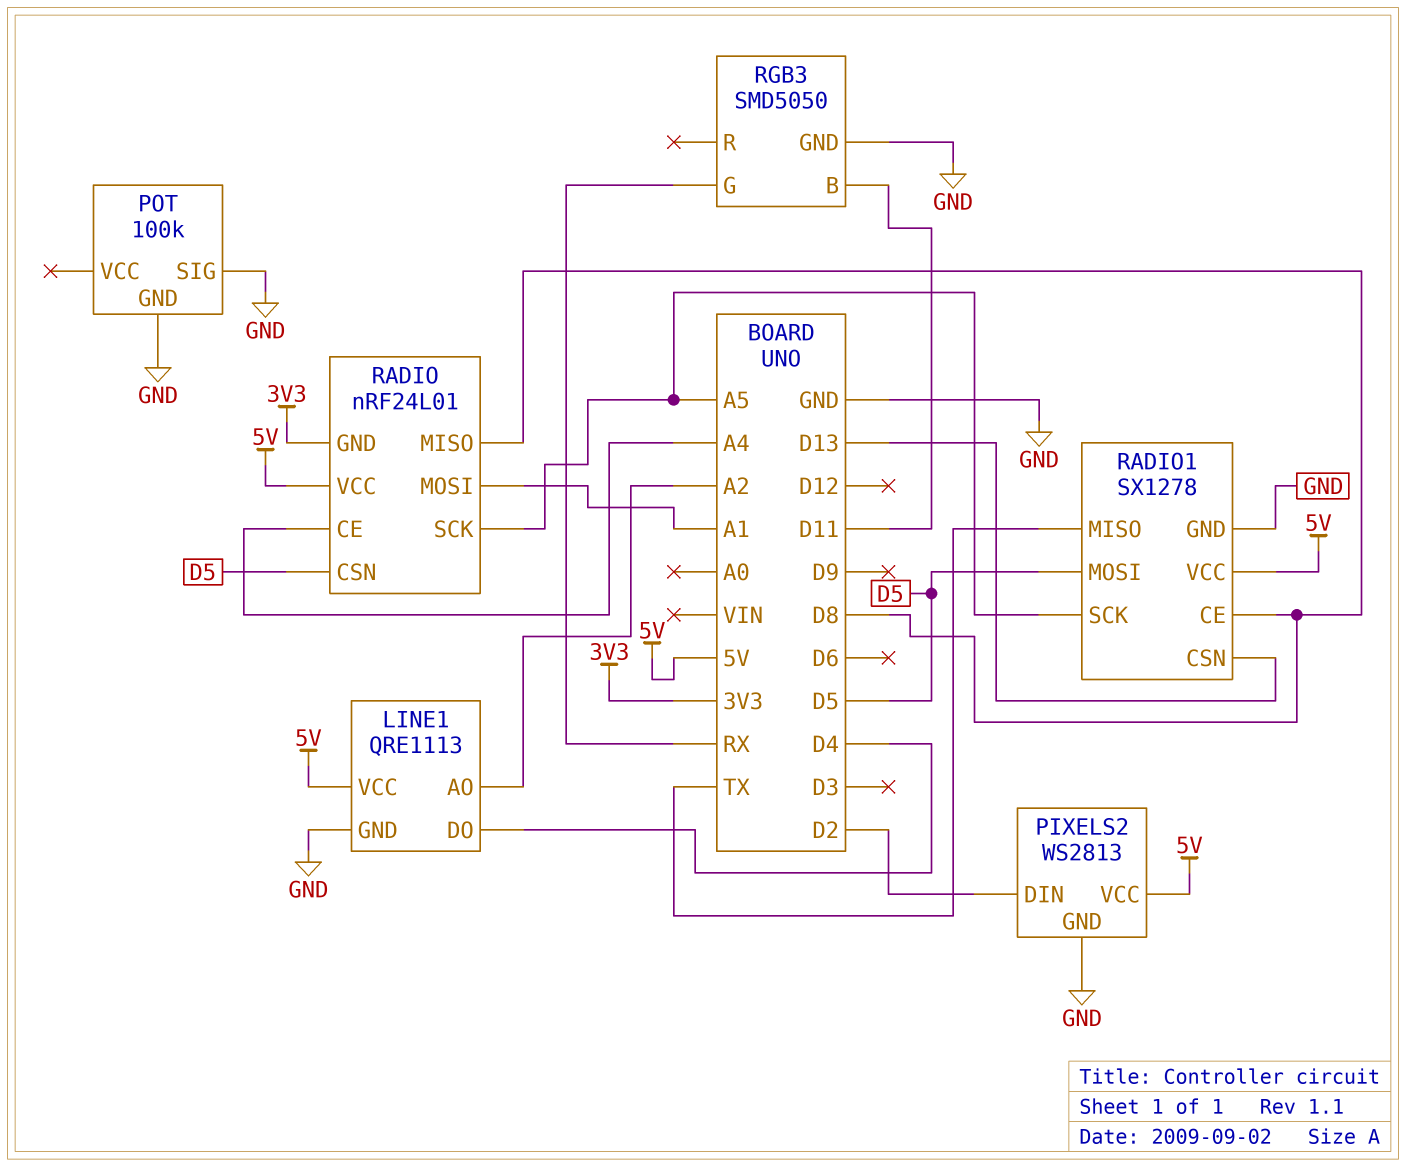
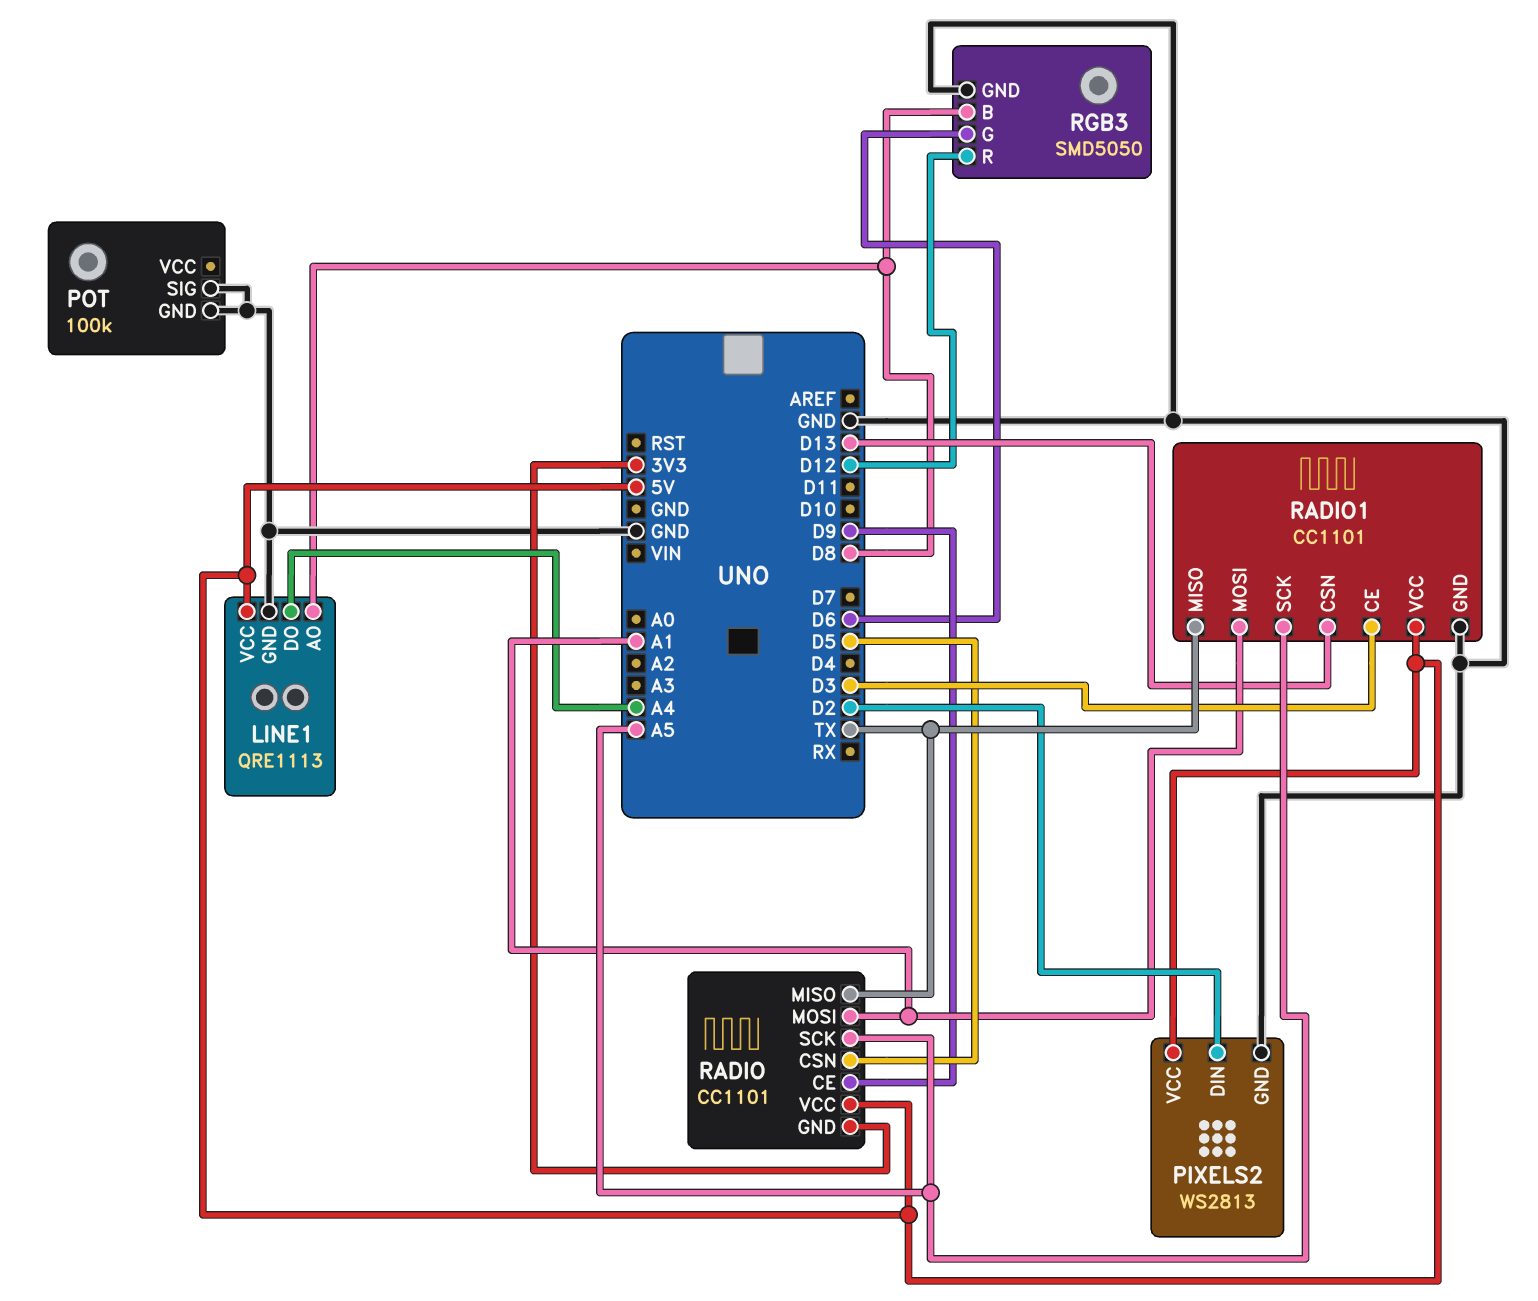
LINE1 pin AO: A2 -> D8
LINE1 pin DO: D4 -> A4
RADIO: nRF24L01 -> CC1101
RADIO pin CE: A4 -> D9
RADIO pin MISO: D8 -> TX
RADIO1: SX1278 -> CC1101
RADIO1 pin CE: D8 -> D3
RADIO1 pin MOSI: D5 -> A1
RGB3 pin B: D11 -> D8
RGB3 pin G: RX -> D6
RGB3 pin R: none -> D12

